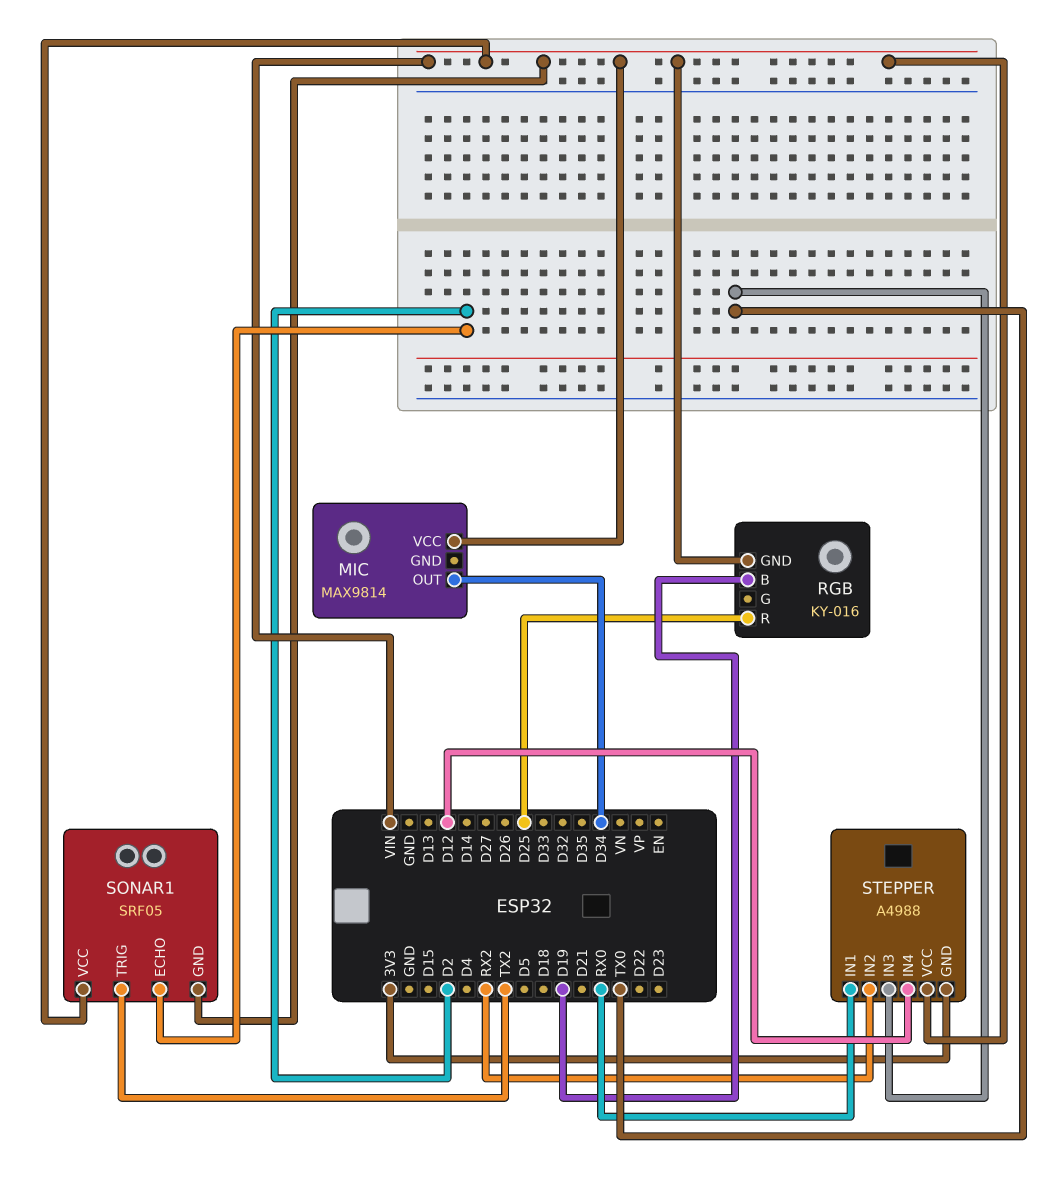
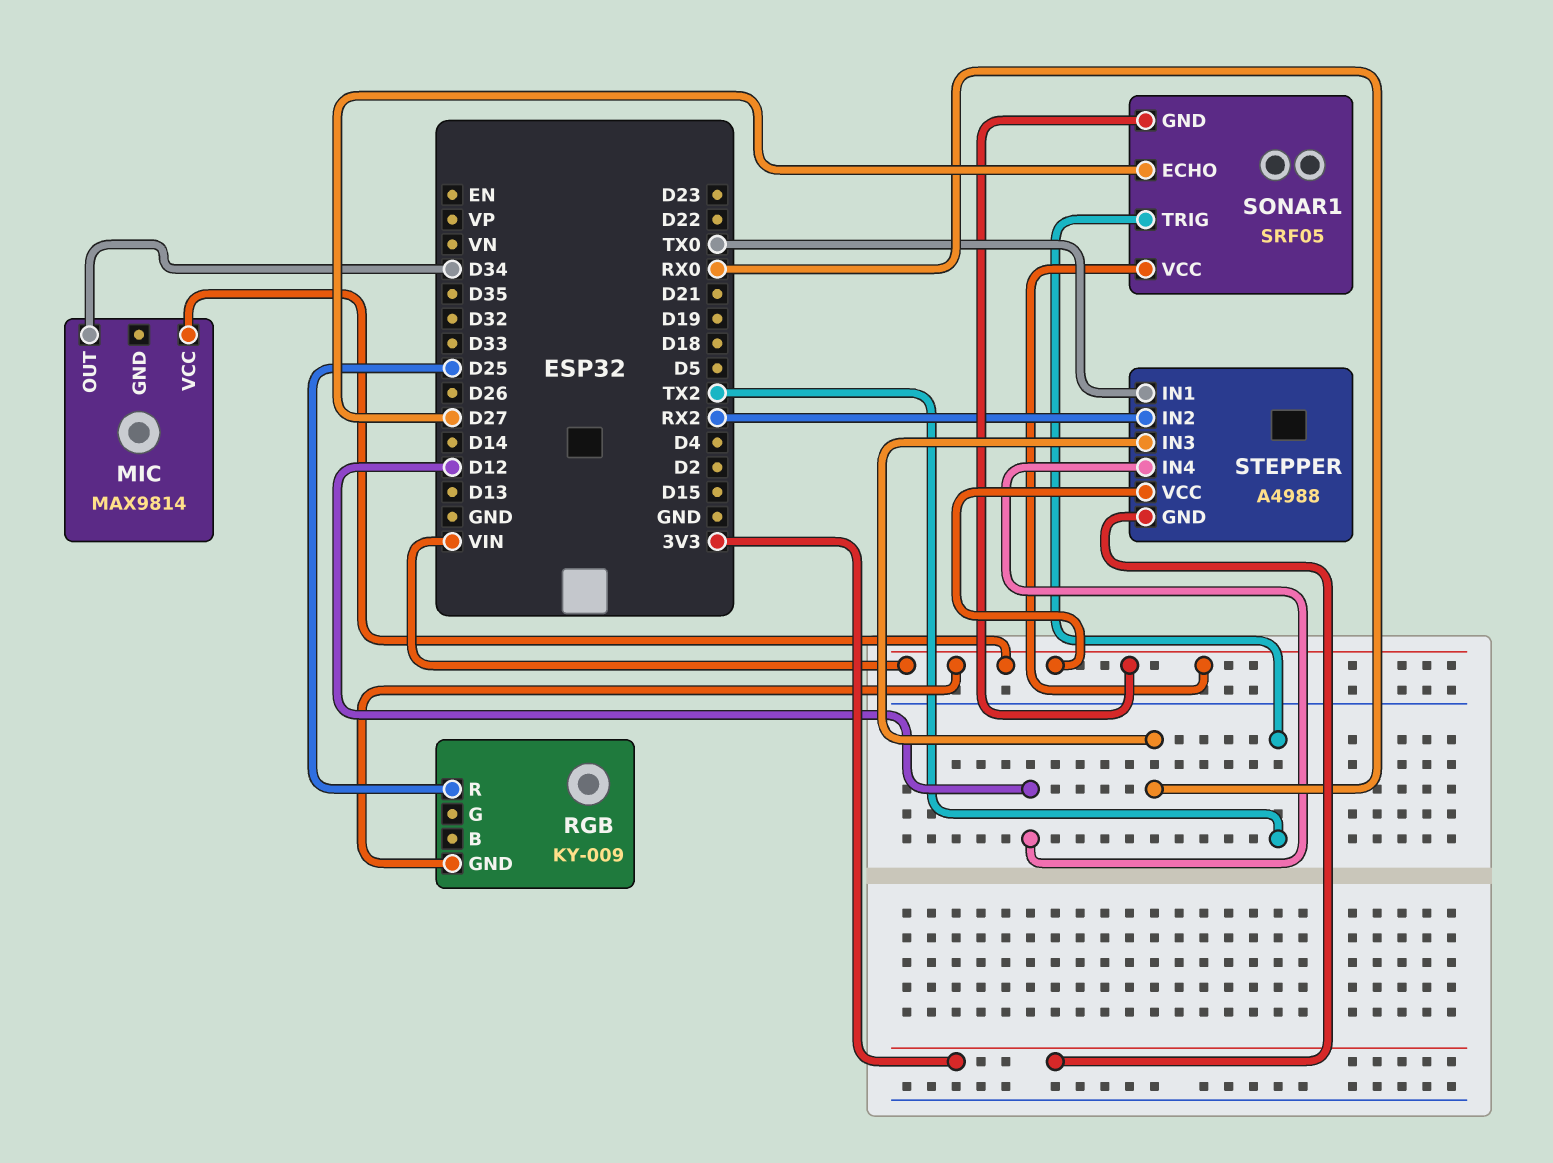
RGB: KY-016 -> KY-009
RGB pin B: D19 -> none
SONAR1 pin ECHO: D2 -> D27
STEPPER pin IN1: RX0 -> TX0
STEPPER pin IN3: TX0 -> RX0

